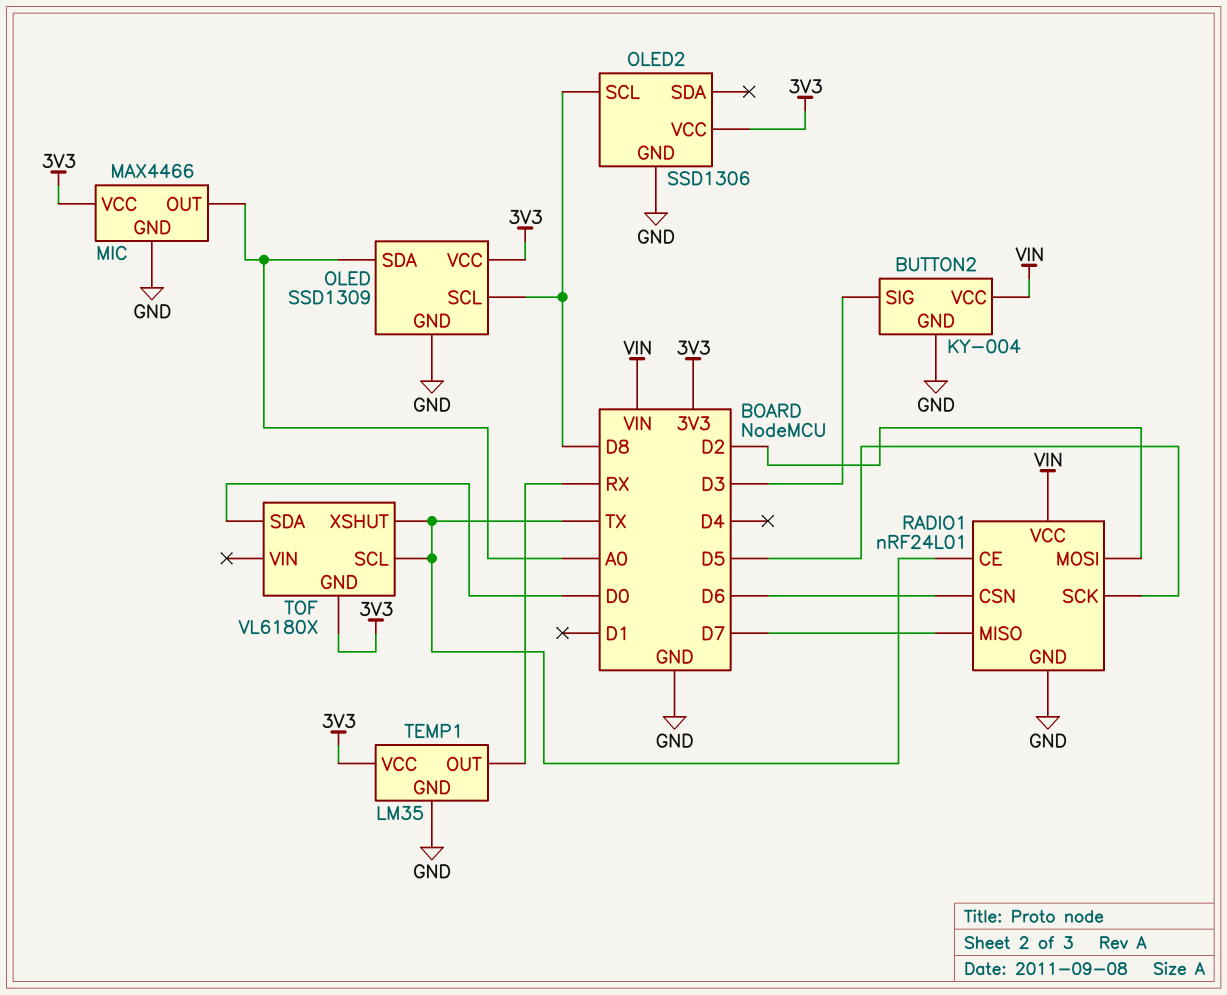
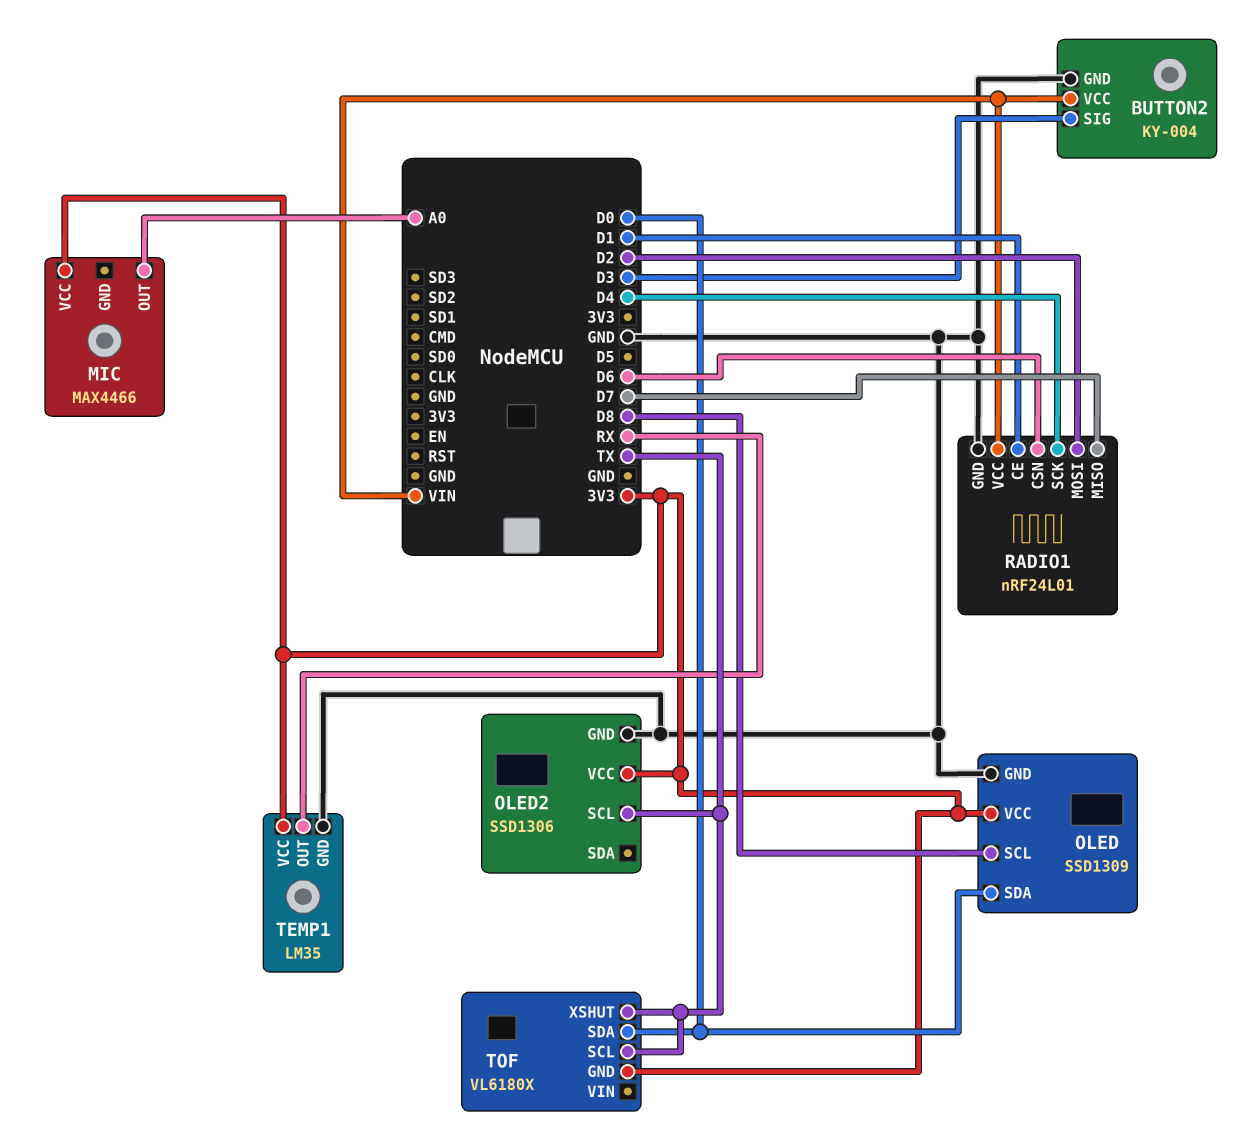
MIC pin GND: GND -> none
OLED pin SDA: A0 -> D0
OLED2 pin SCL: D8 -> TX
RADIO1 pin CE: TX -> D1
RADIO1 pin SCK: D5 -> D4

